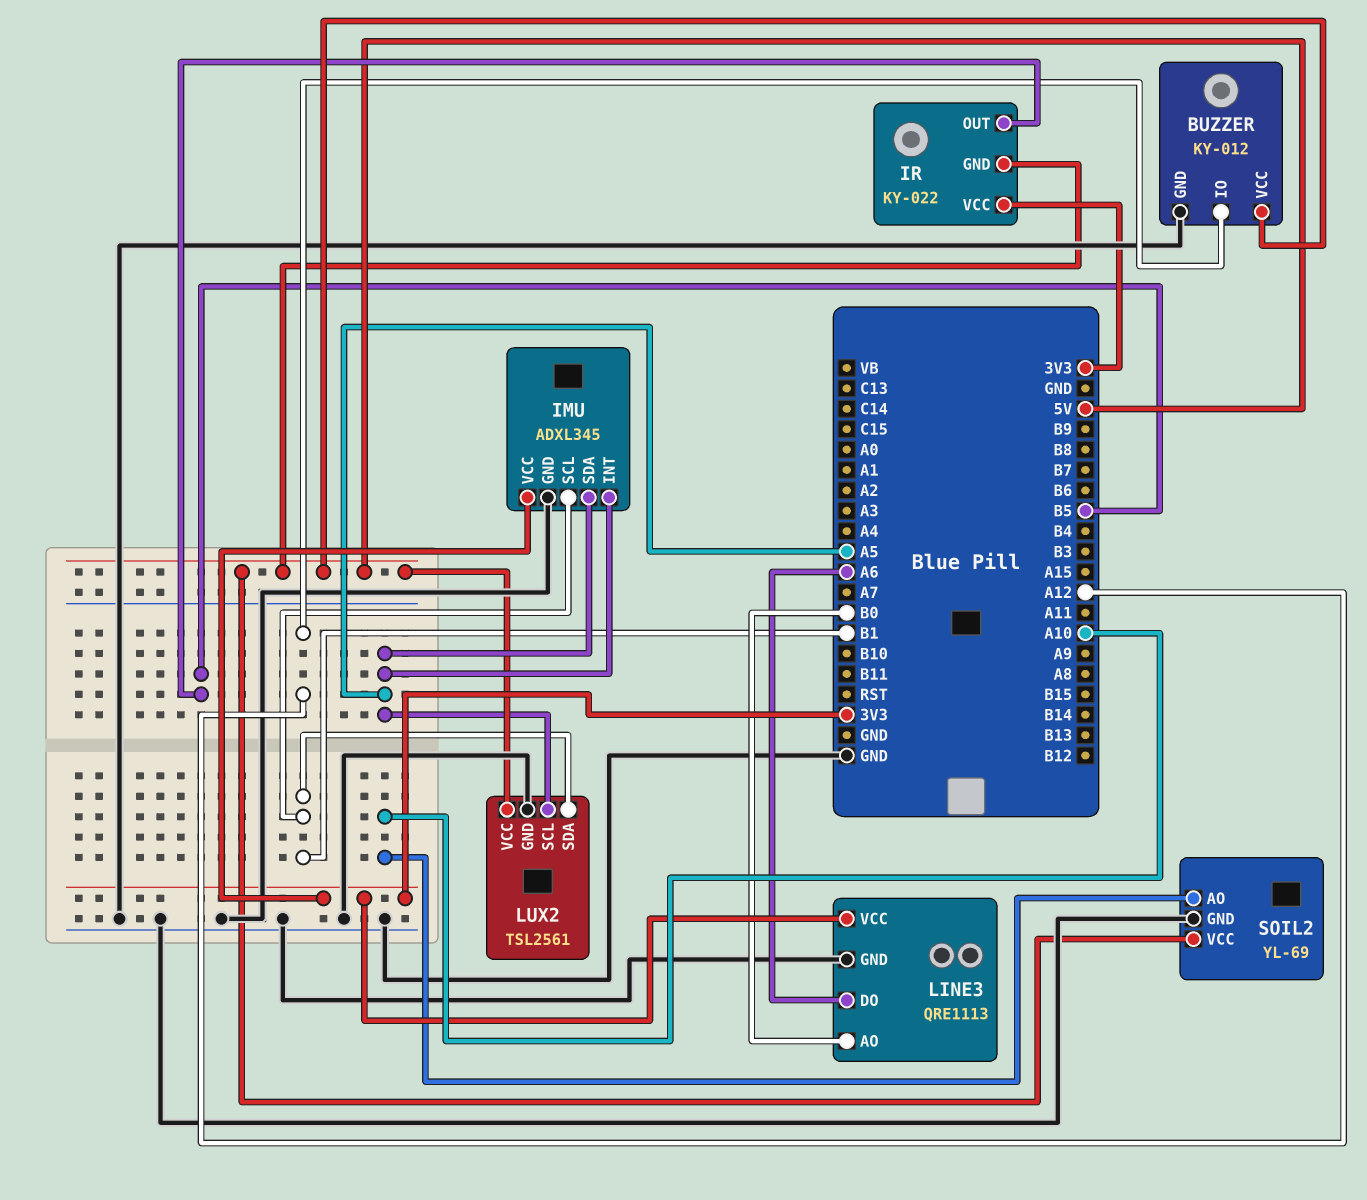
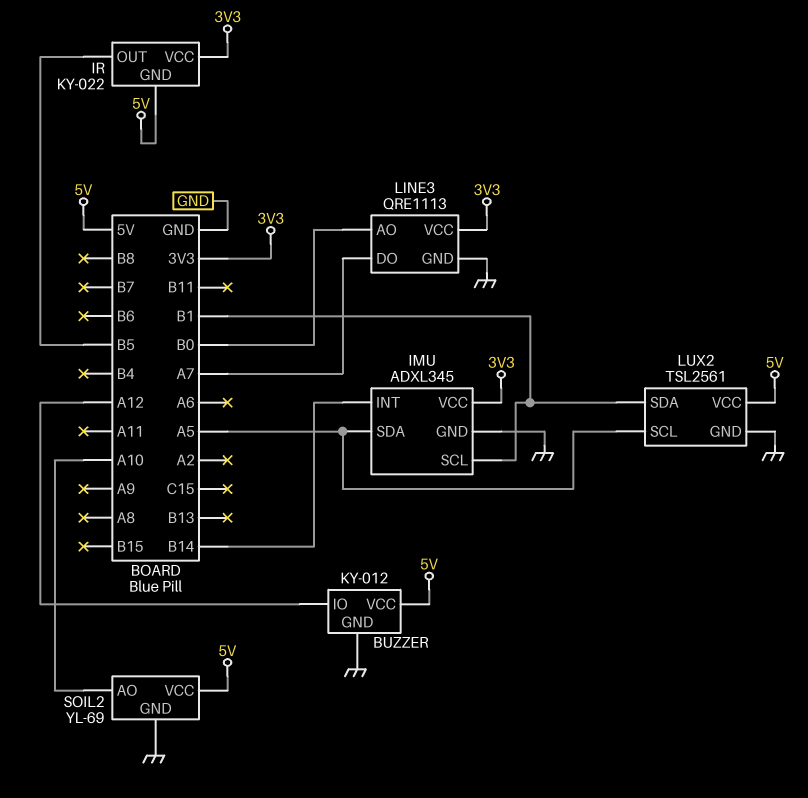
IMU pin INT: A5 -> B14
LINE3 pin DO: A6 -> A7

